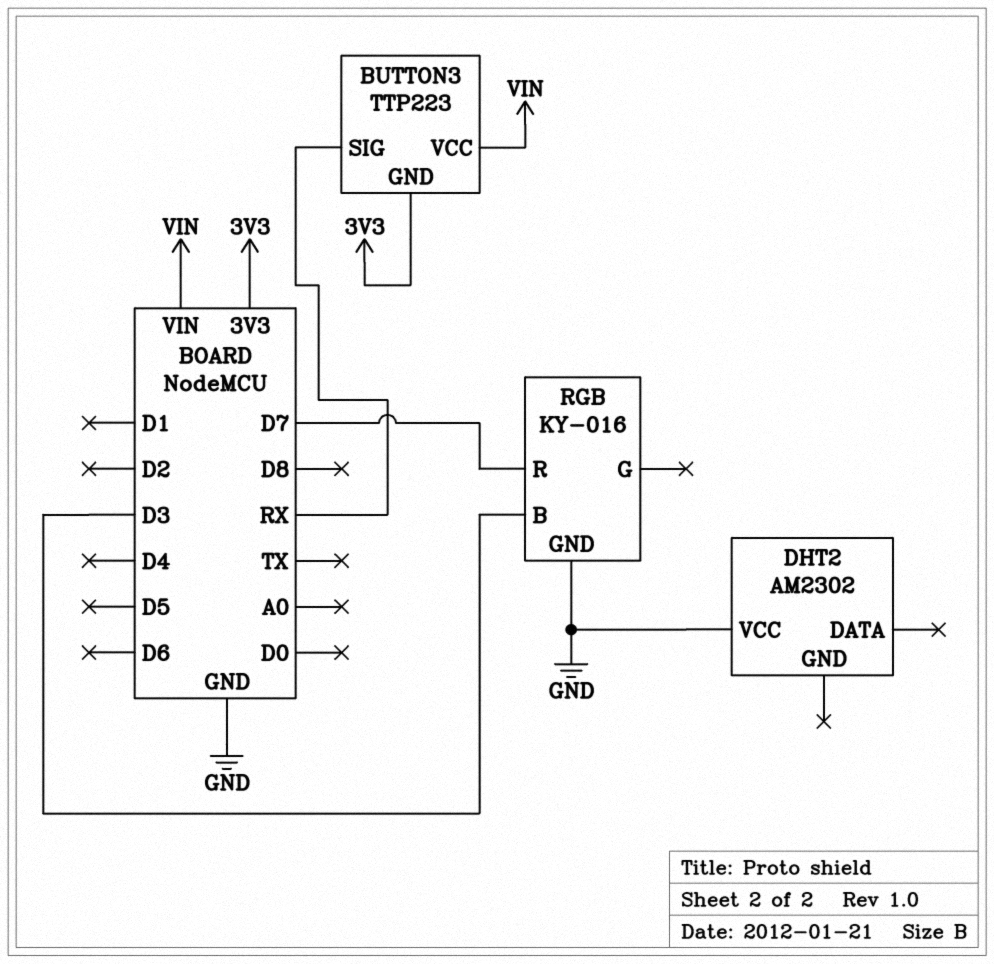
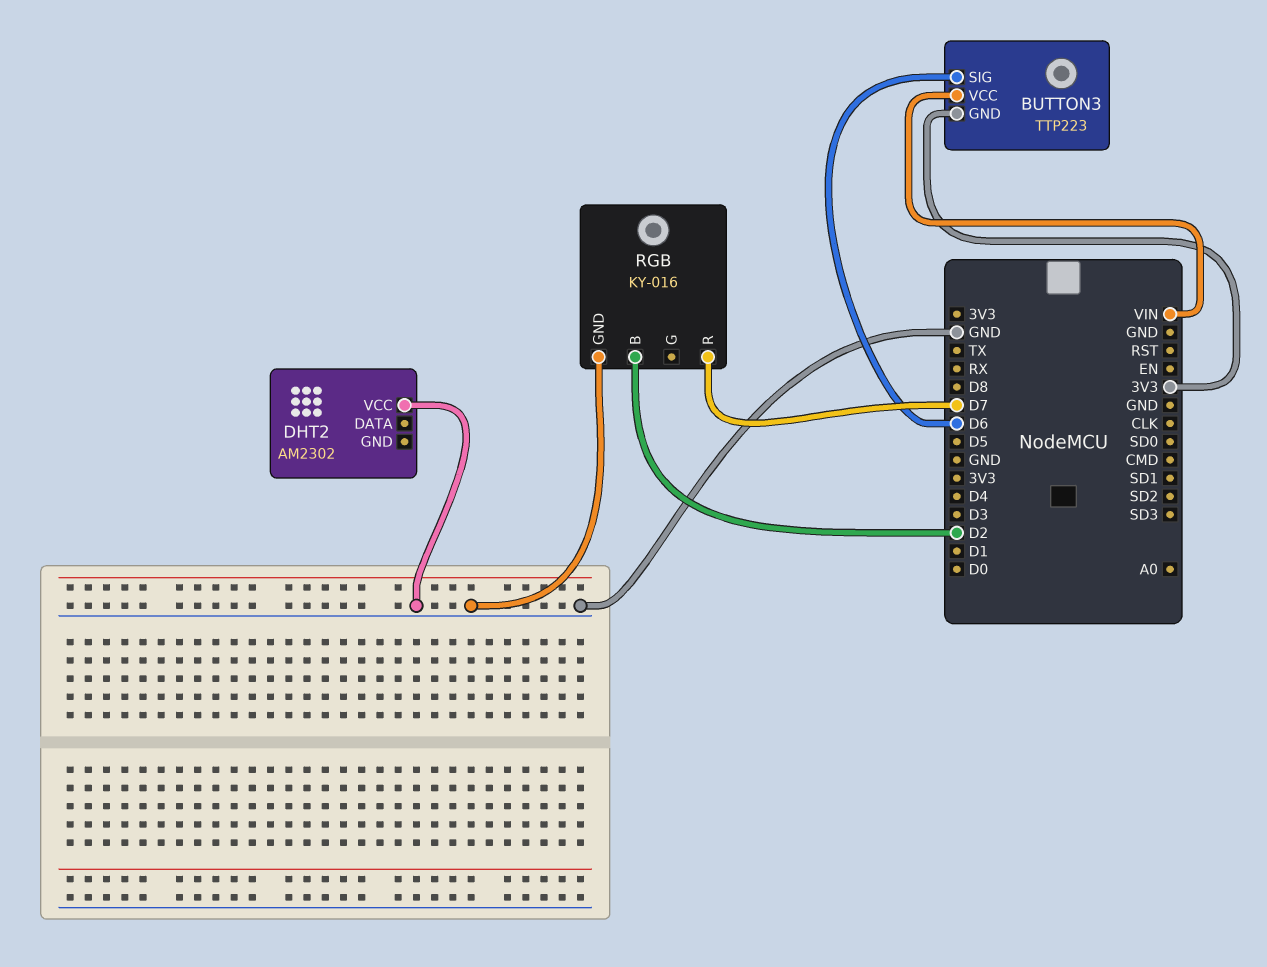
BUTTON3 pin SIG: RX -> D6
RGB pin B: D3 -> D2

